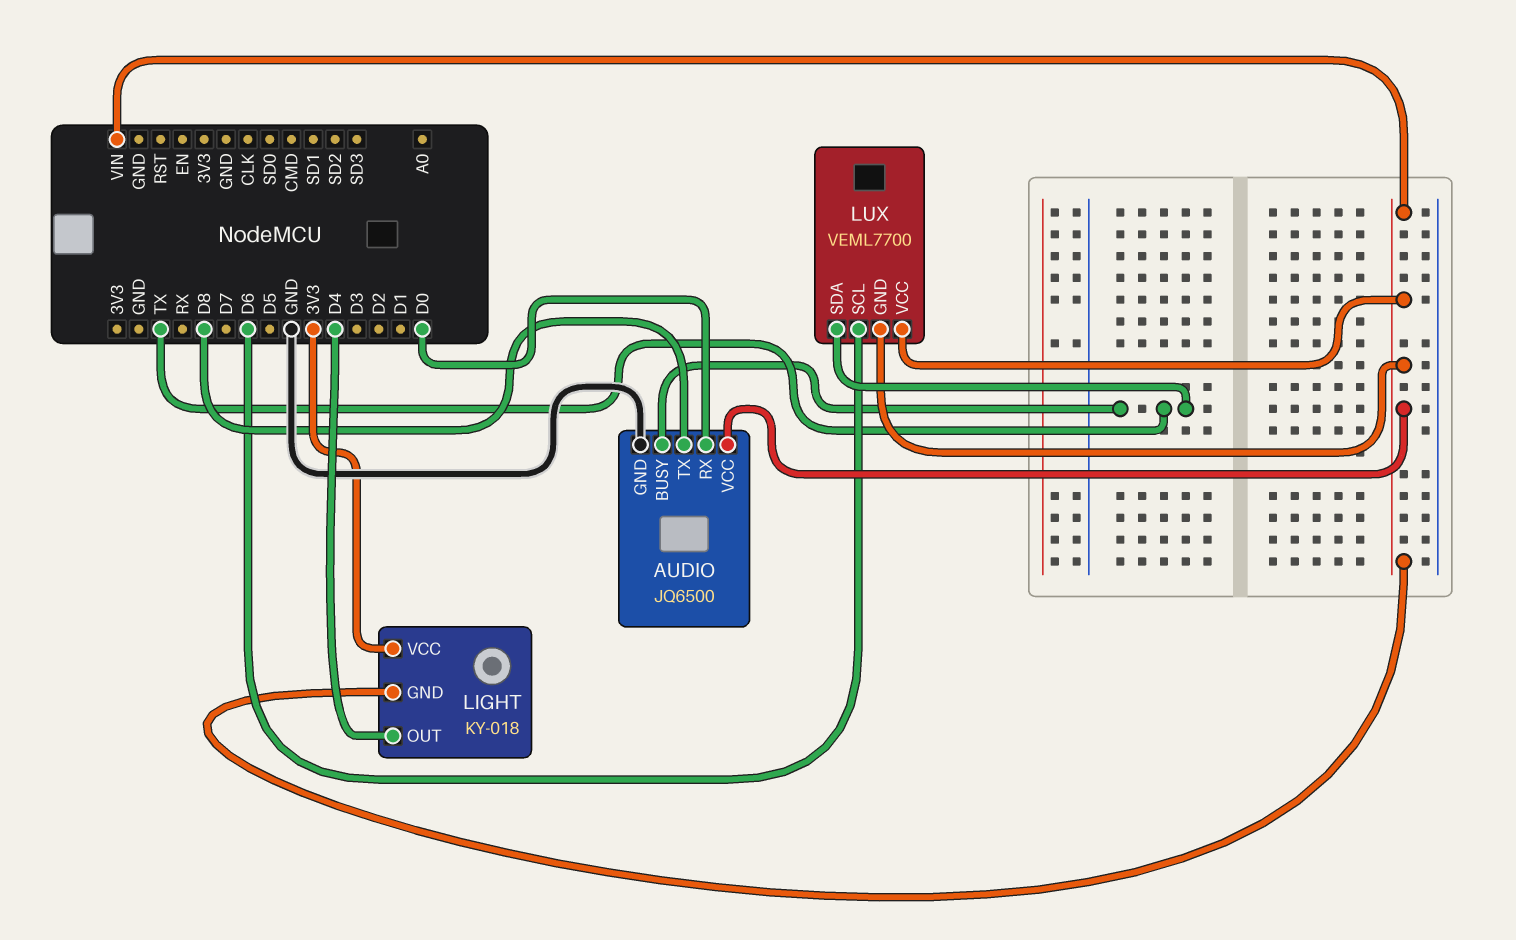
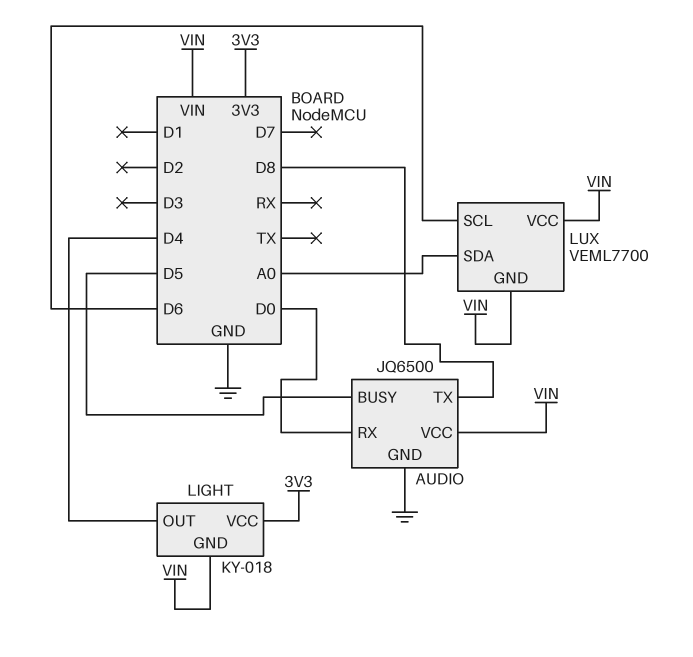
AUDIO pin BUSY: TX -> D5
LUX pin SDA: TX -> A0

